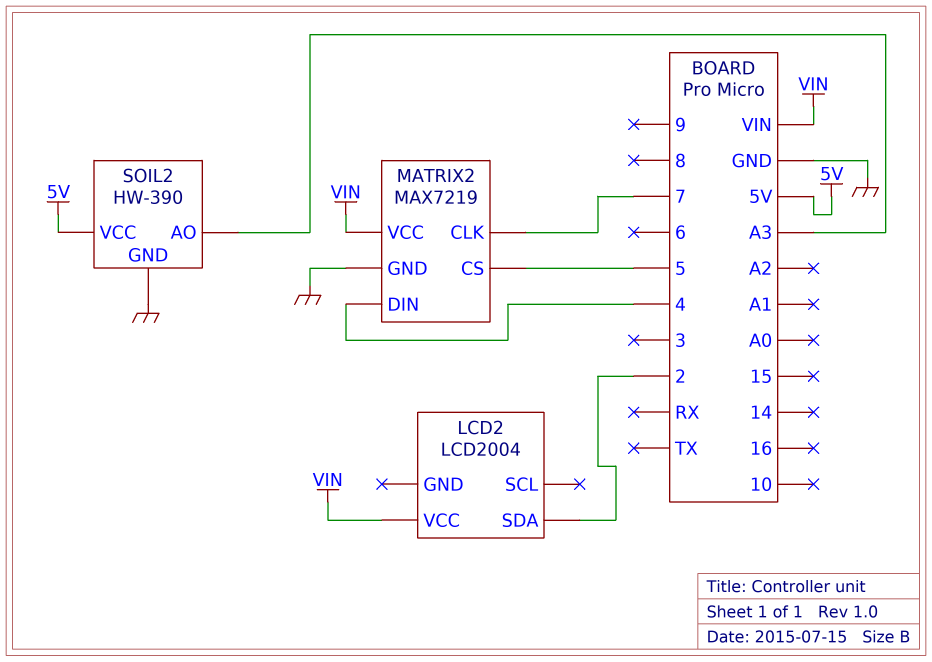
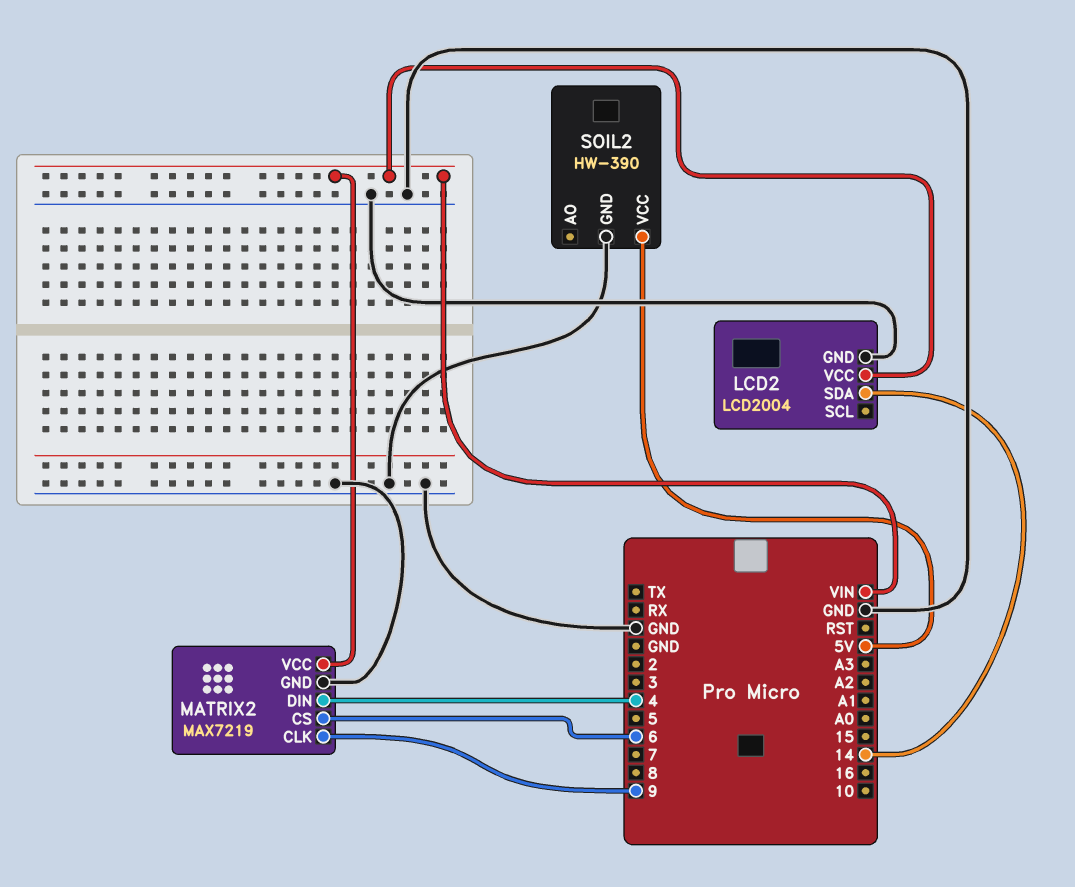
LCD2 pin GND: none -> GND
LCD2 pin SDA: 2 -> 14
MATRIX2 pin CLK: 7 -> 9
MATRIX2 pin CS: 5 -> 6
SOIL2 pin AO: A3 -> none

